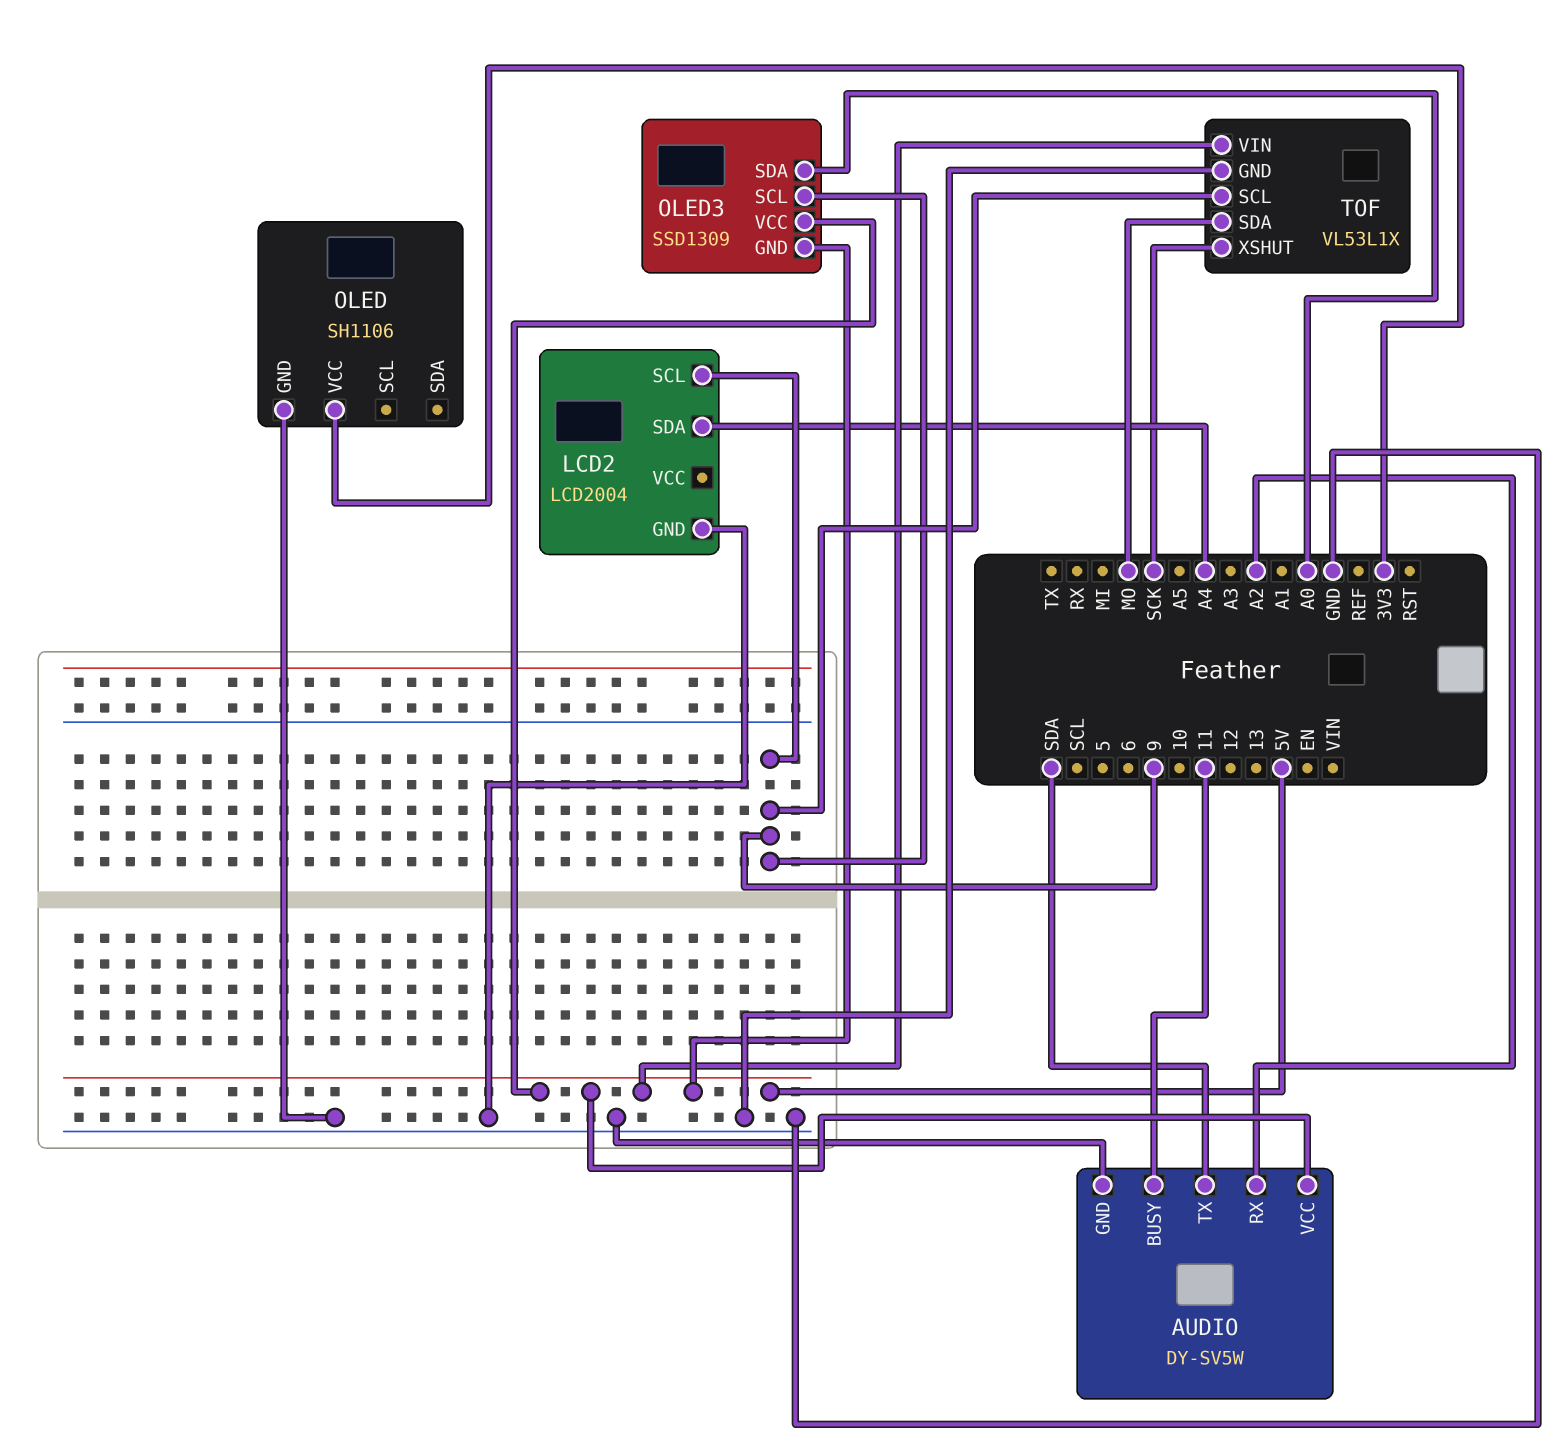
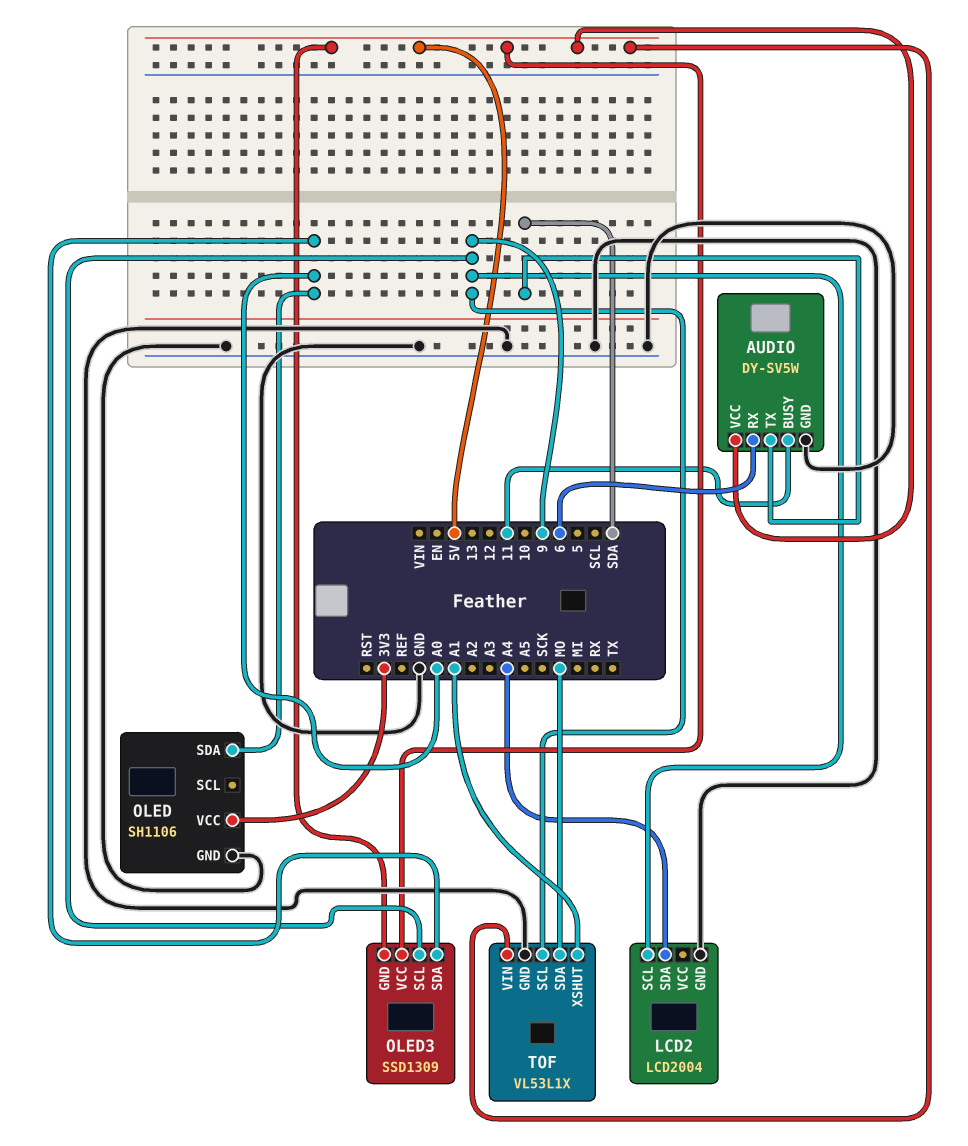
AUDIO pin RX: A2 -> 6
OLED pin SDA: none -> A0
TOF pin XSHUT: SCK -> A1

